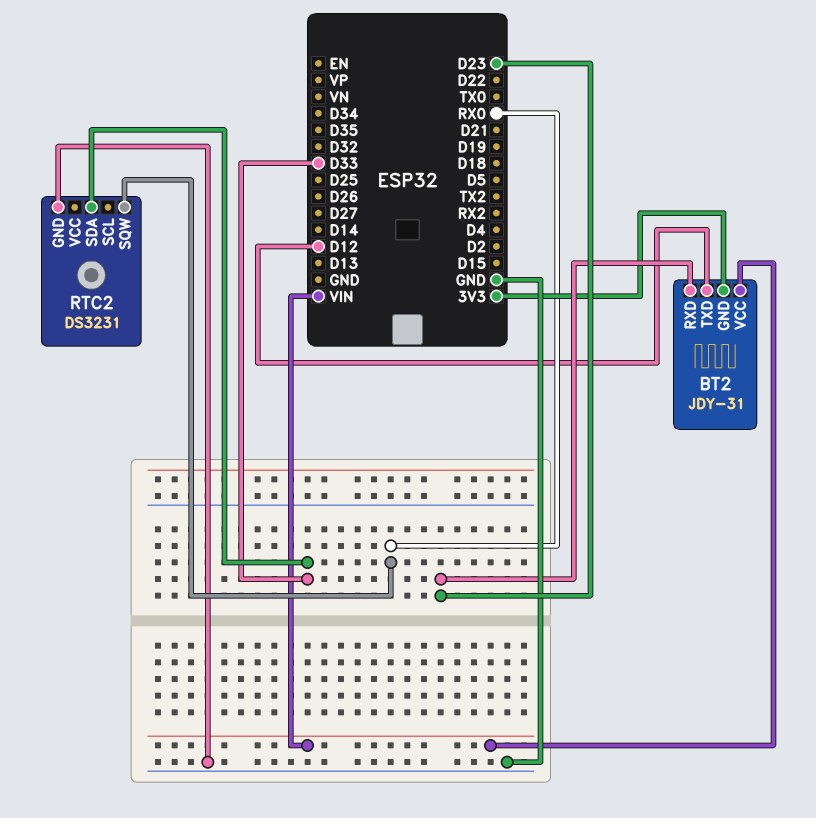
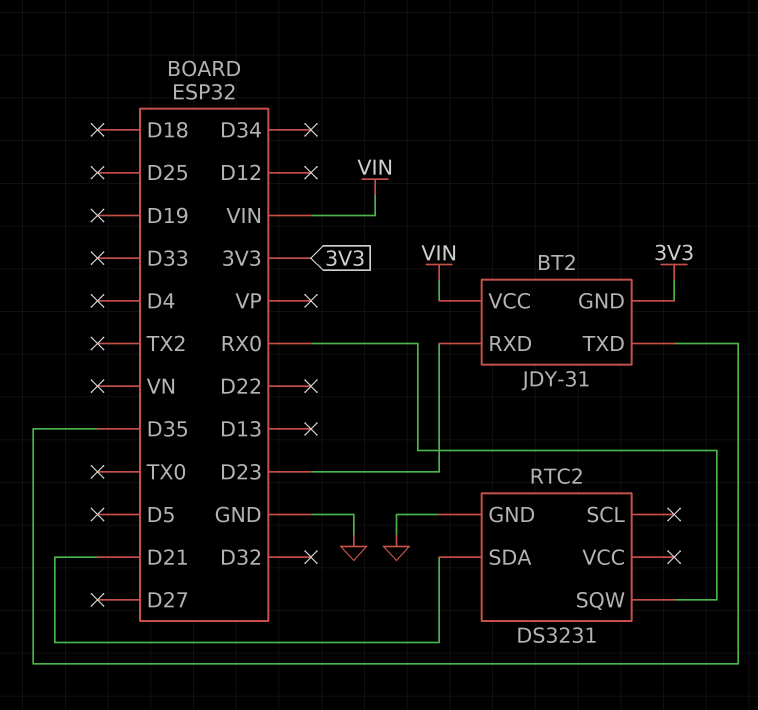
BT2 pin TXD: D12 -> D35
RTC2 pin SDA: D33 -> D21

